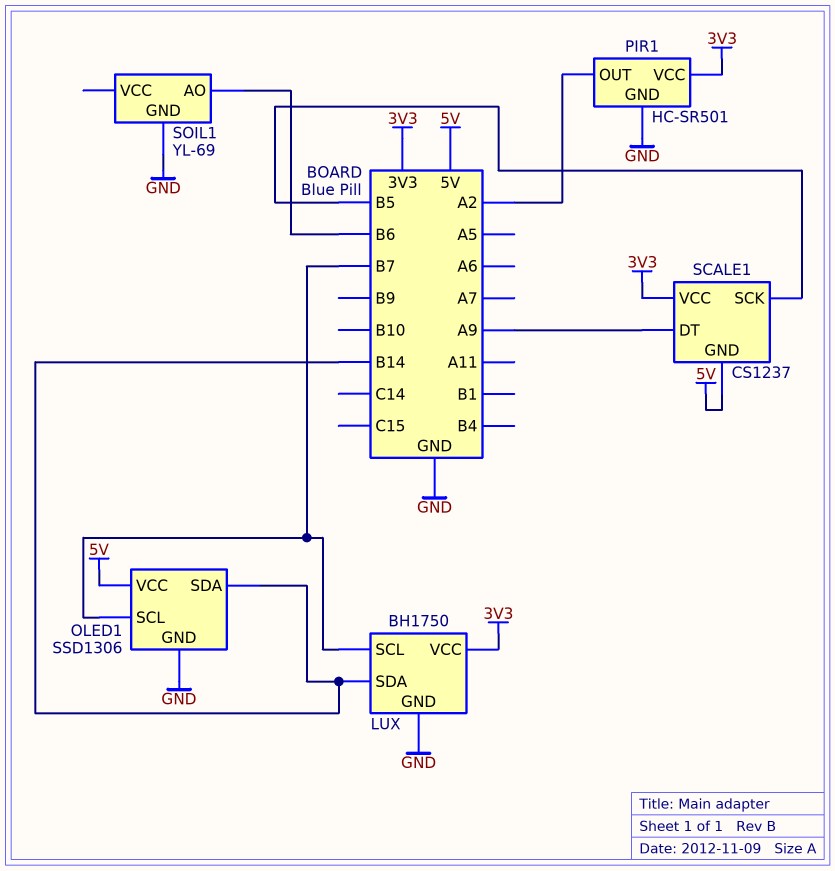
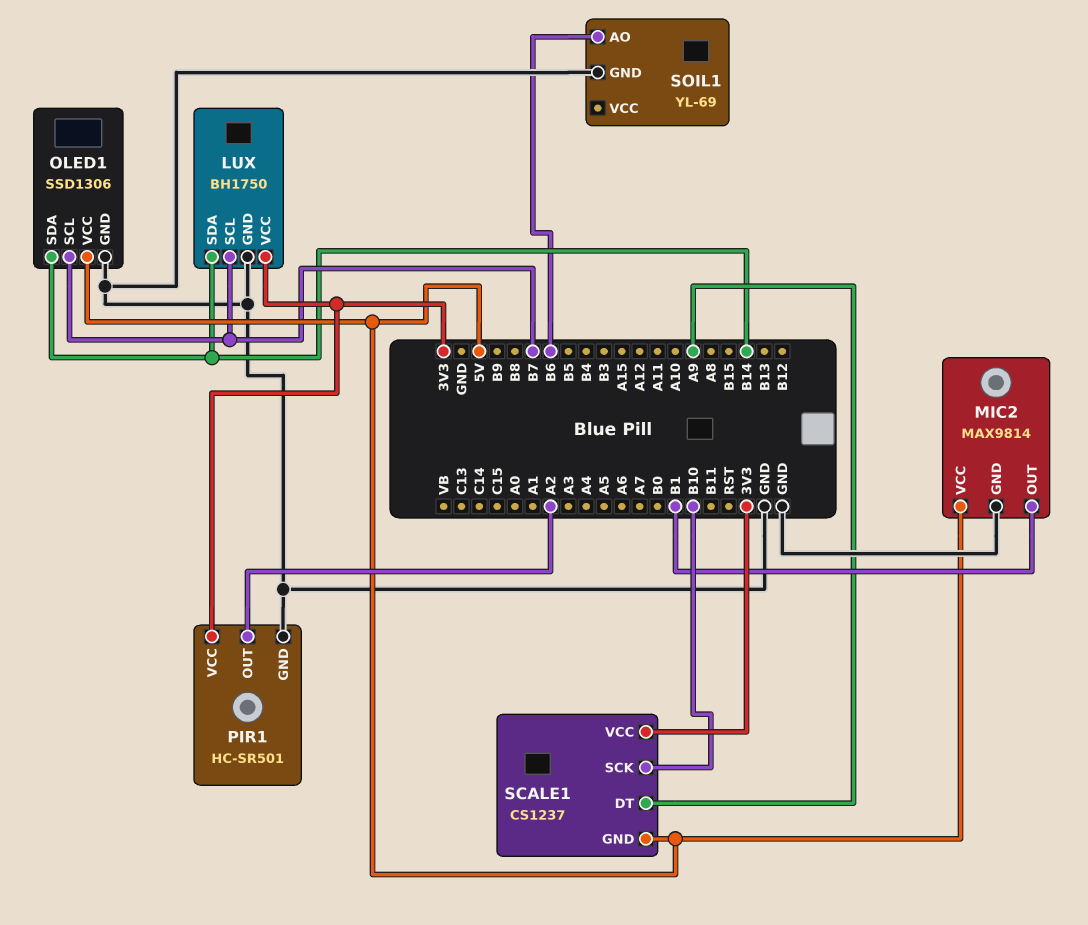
MIC2: none -> MAX9814
MIC2 pin GND: none -> GND
MIC2 pin OUT: none -> B1
MIC2 pin VCC: none -> 5V
SCALE1 pin SCK: B5 -> B10

